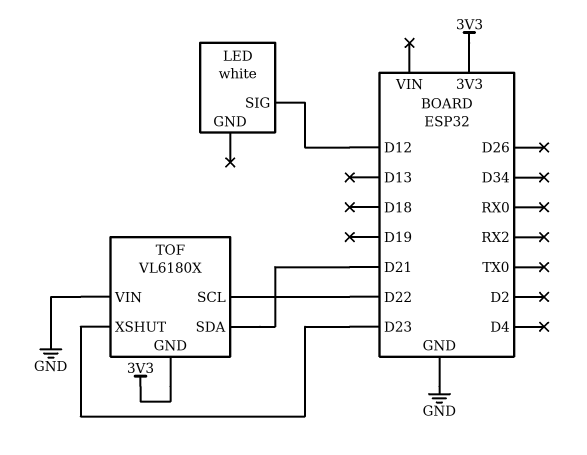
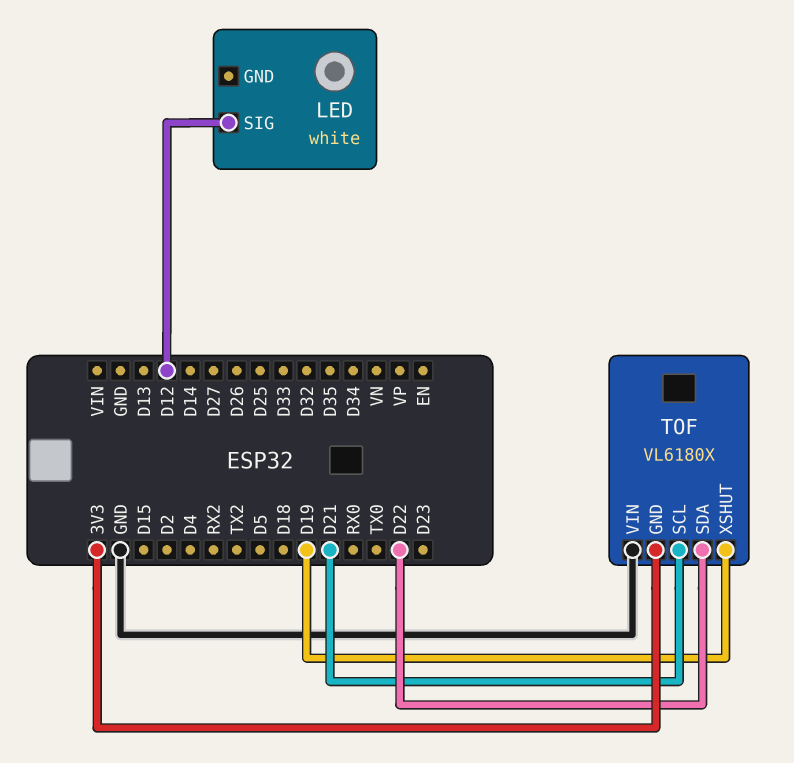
TOF pin SCL: D22 -> D21
TOF pin SDA: D21 -> D22
TOF pin XSHUT: D23 -> D19

